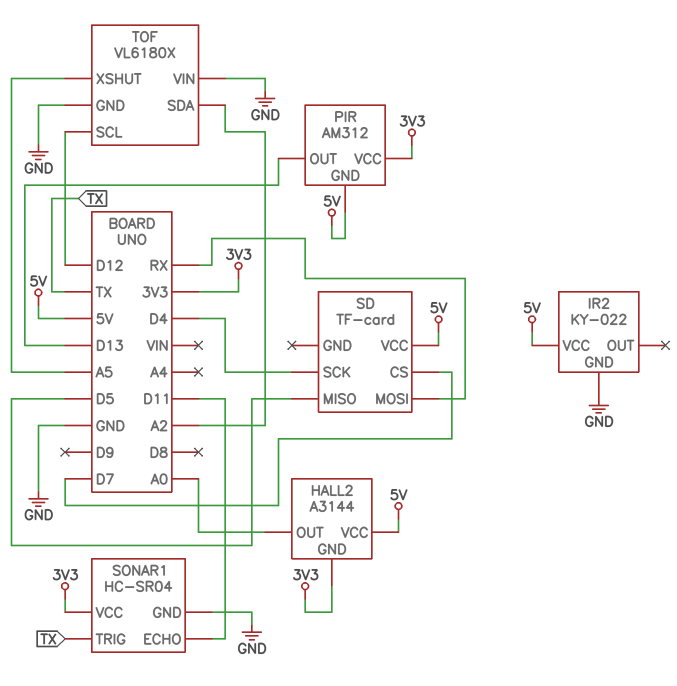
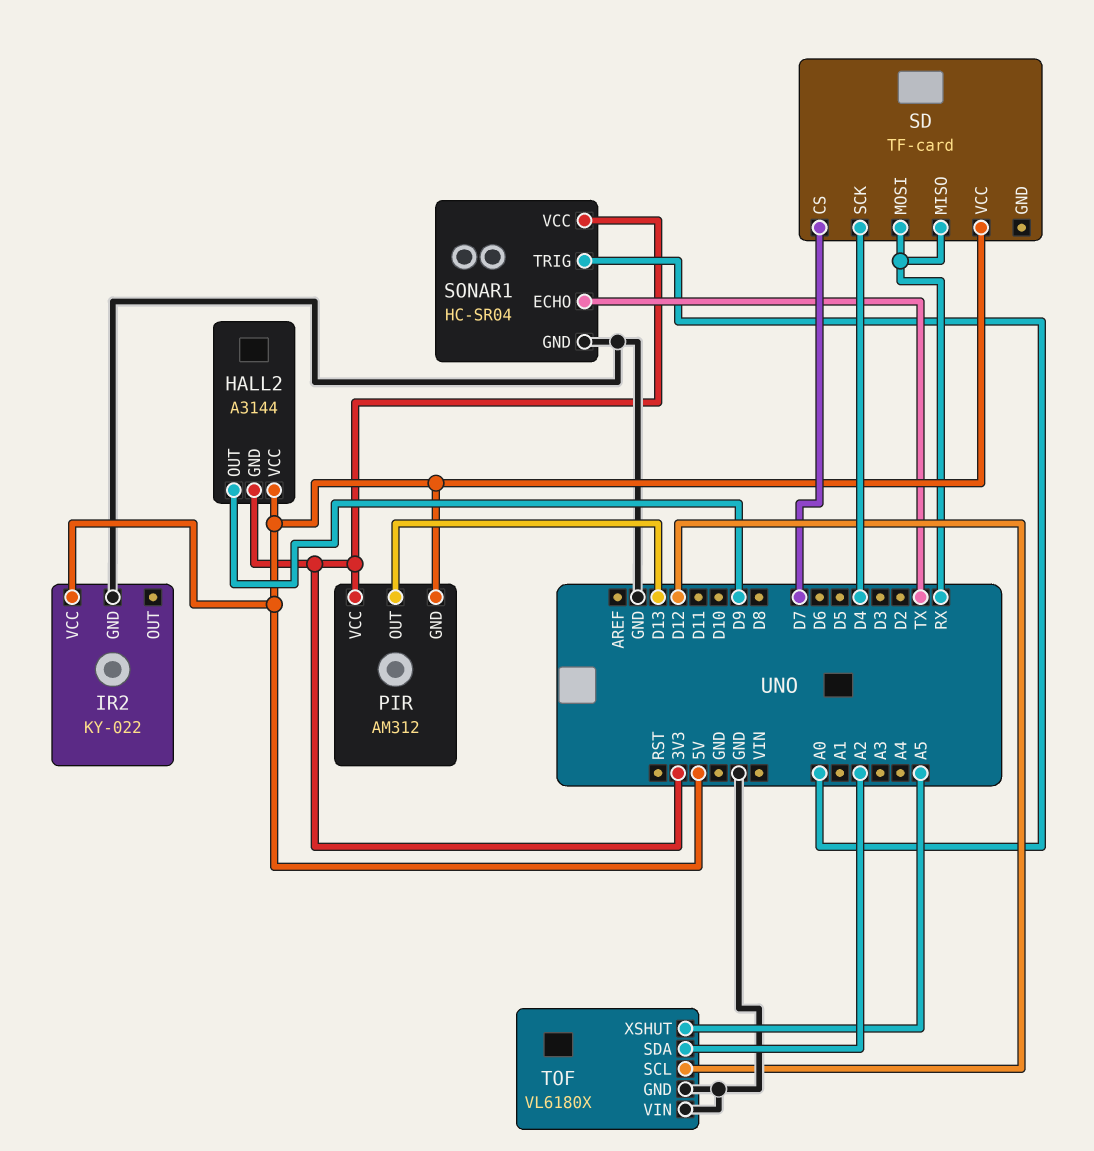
HALL2 pin OUT: A0 -> D9
SD pin MISO: D5 -> RX
SONAR1 pin ECHO: D11 -> TX
SONAR1 pin TRIG: TX -> A0

